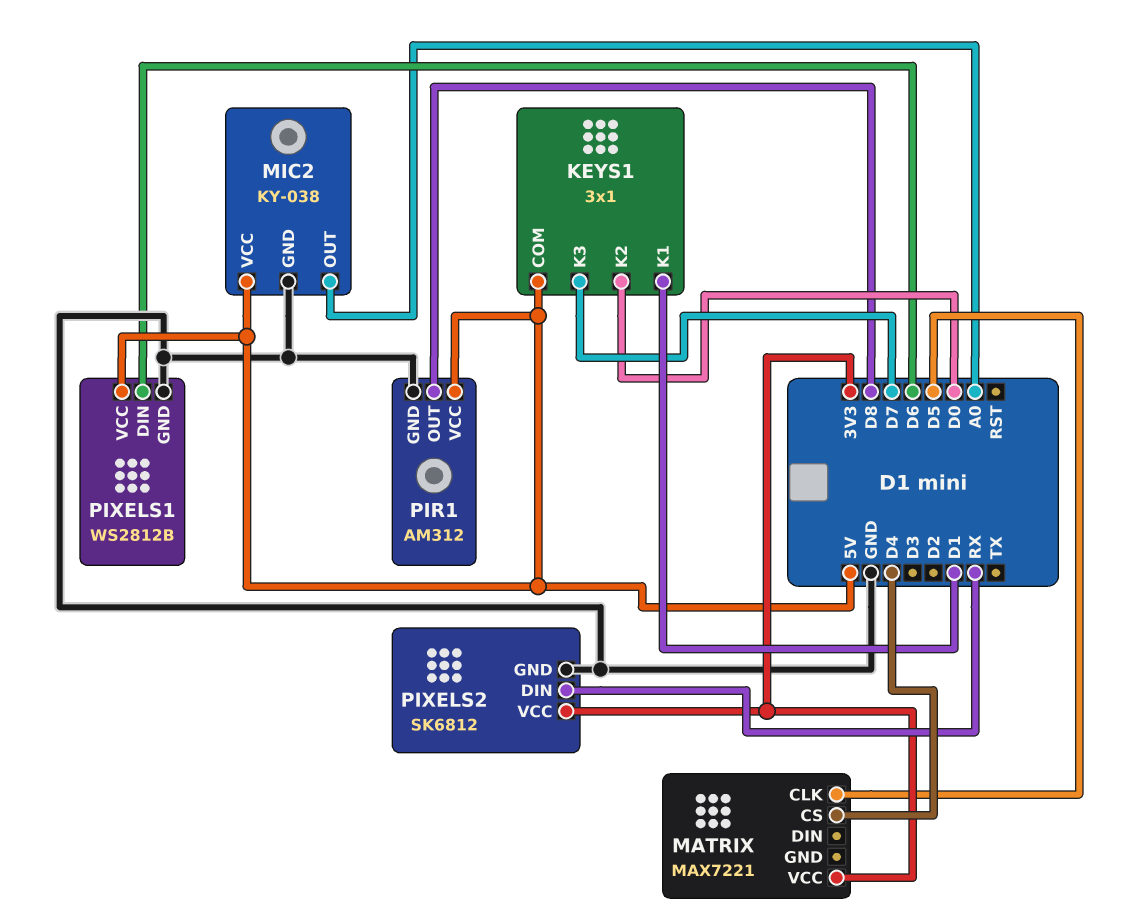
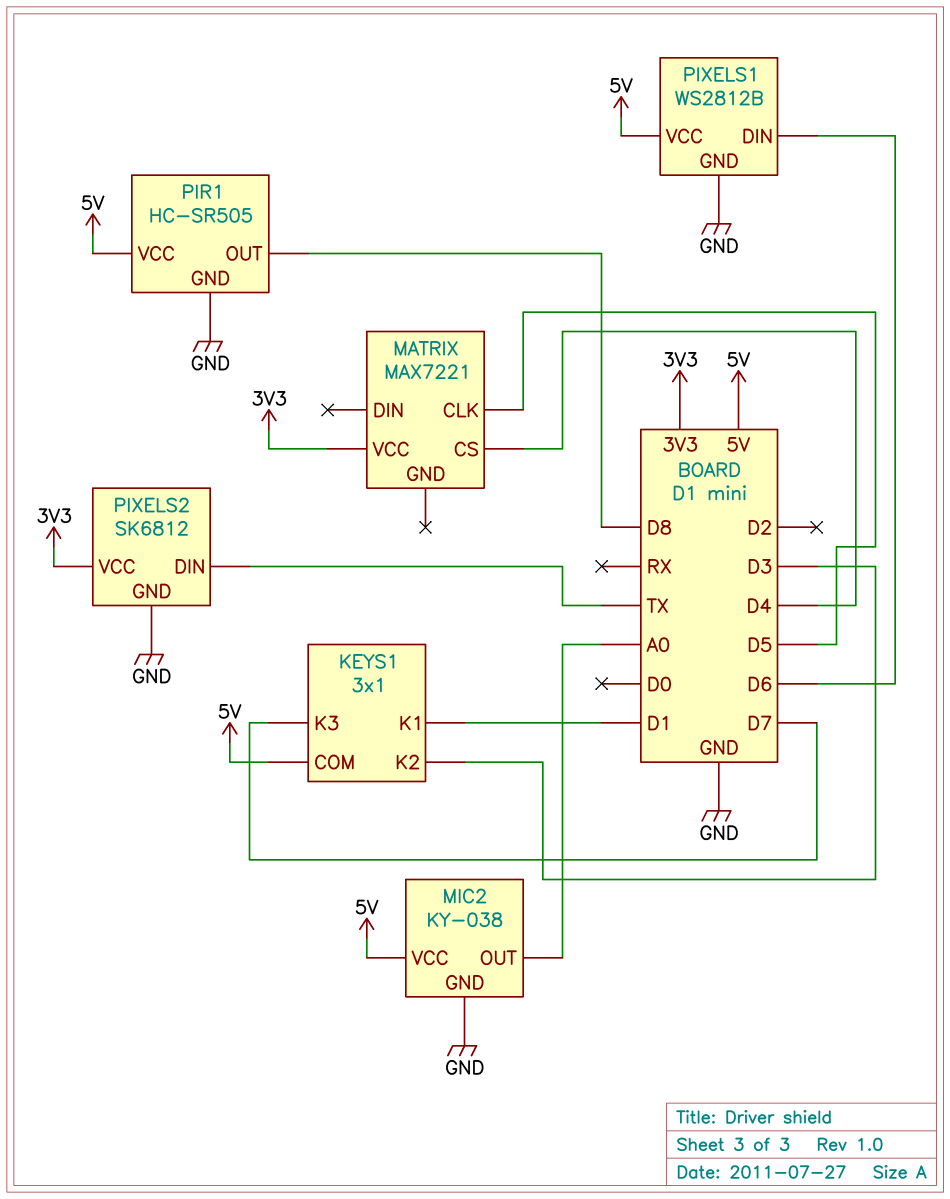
KEYS1 pin K2: D0 -> D3
PIR1: AM312 -> HC-SR505
PIXELS2 pin DIN: RX -> TX

